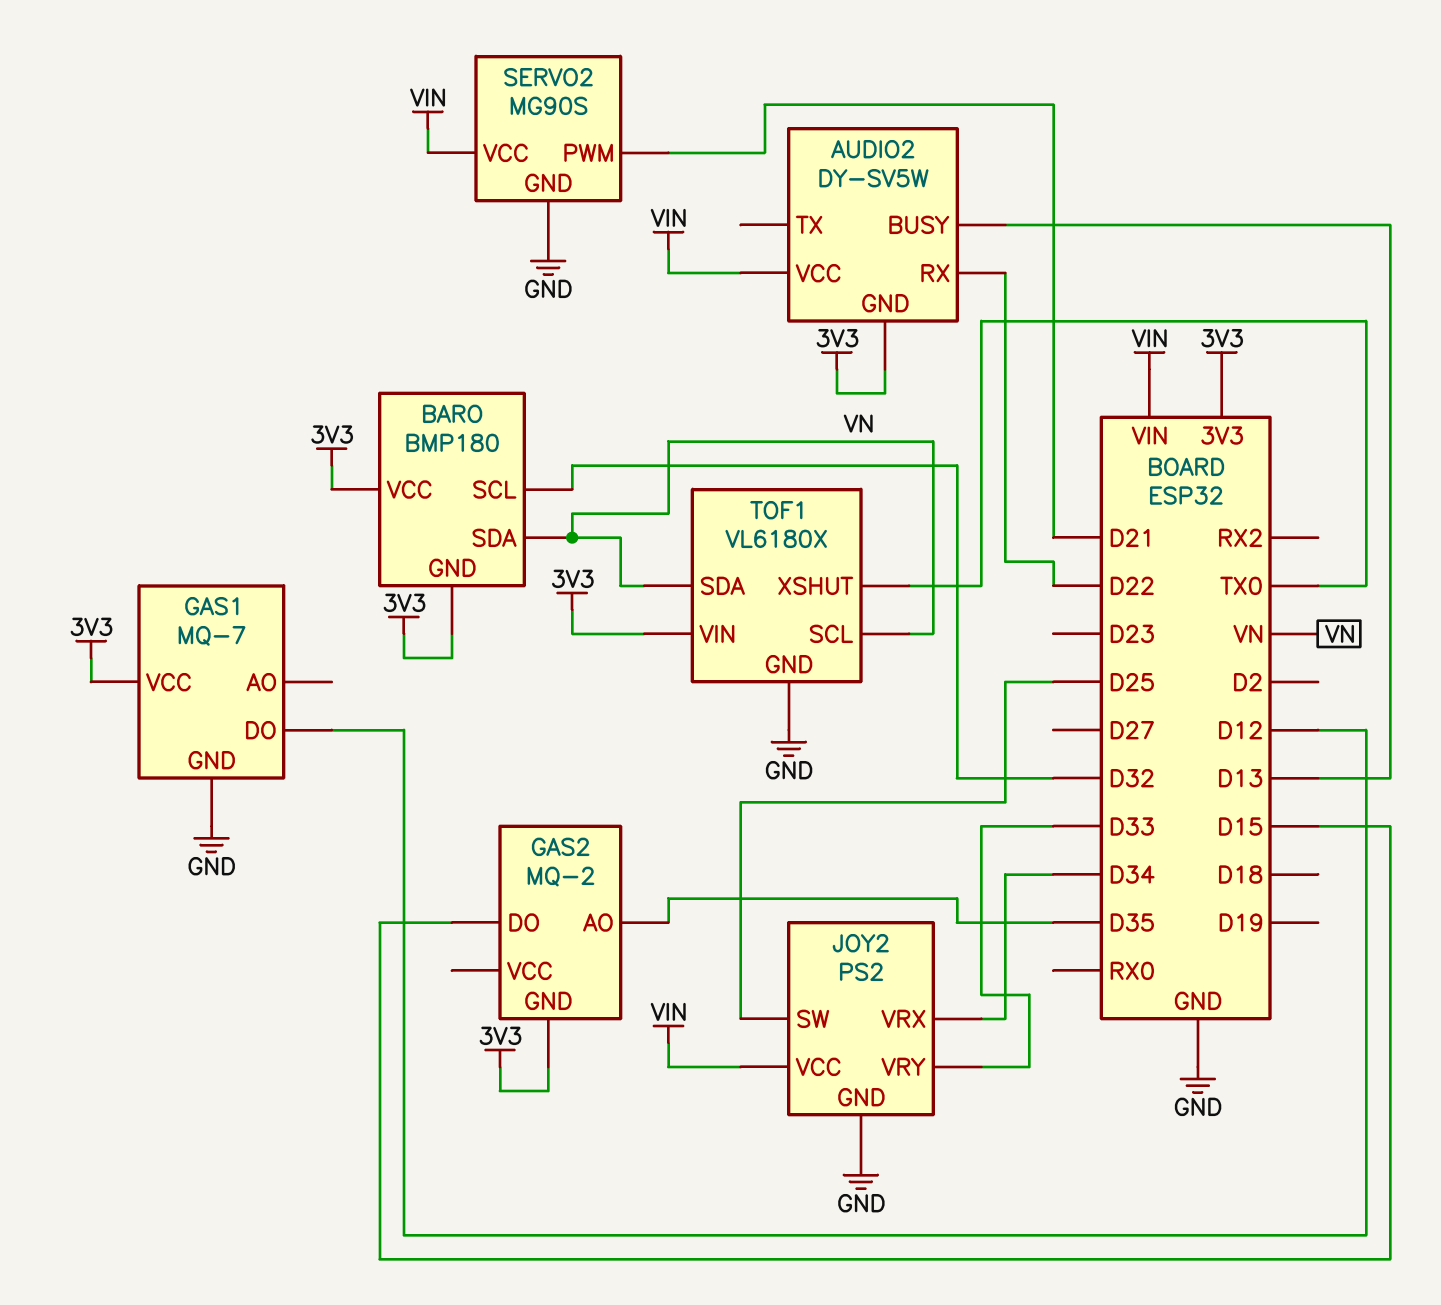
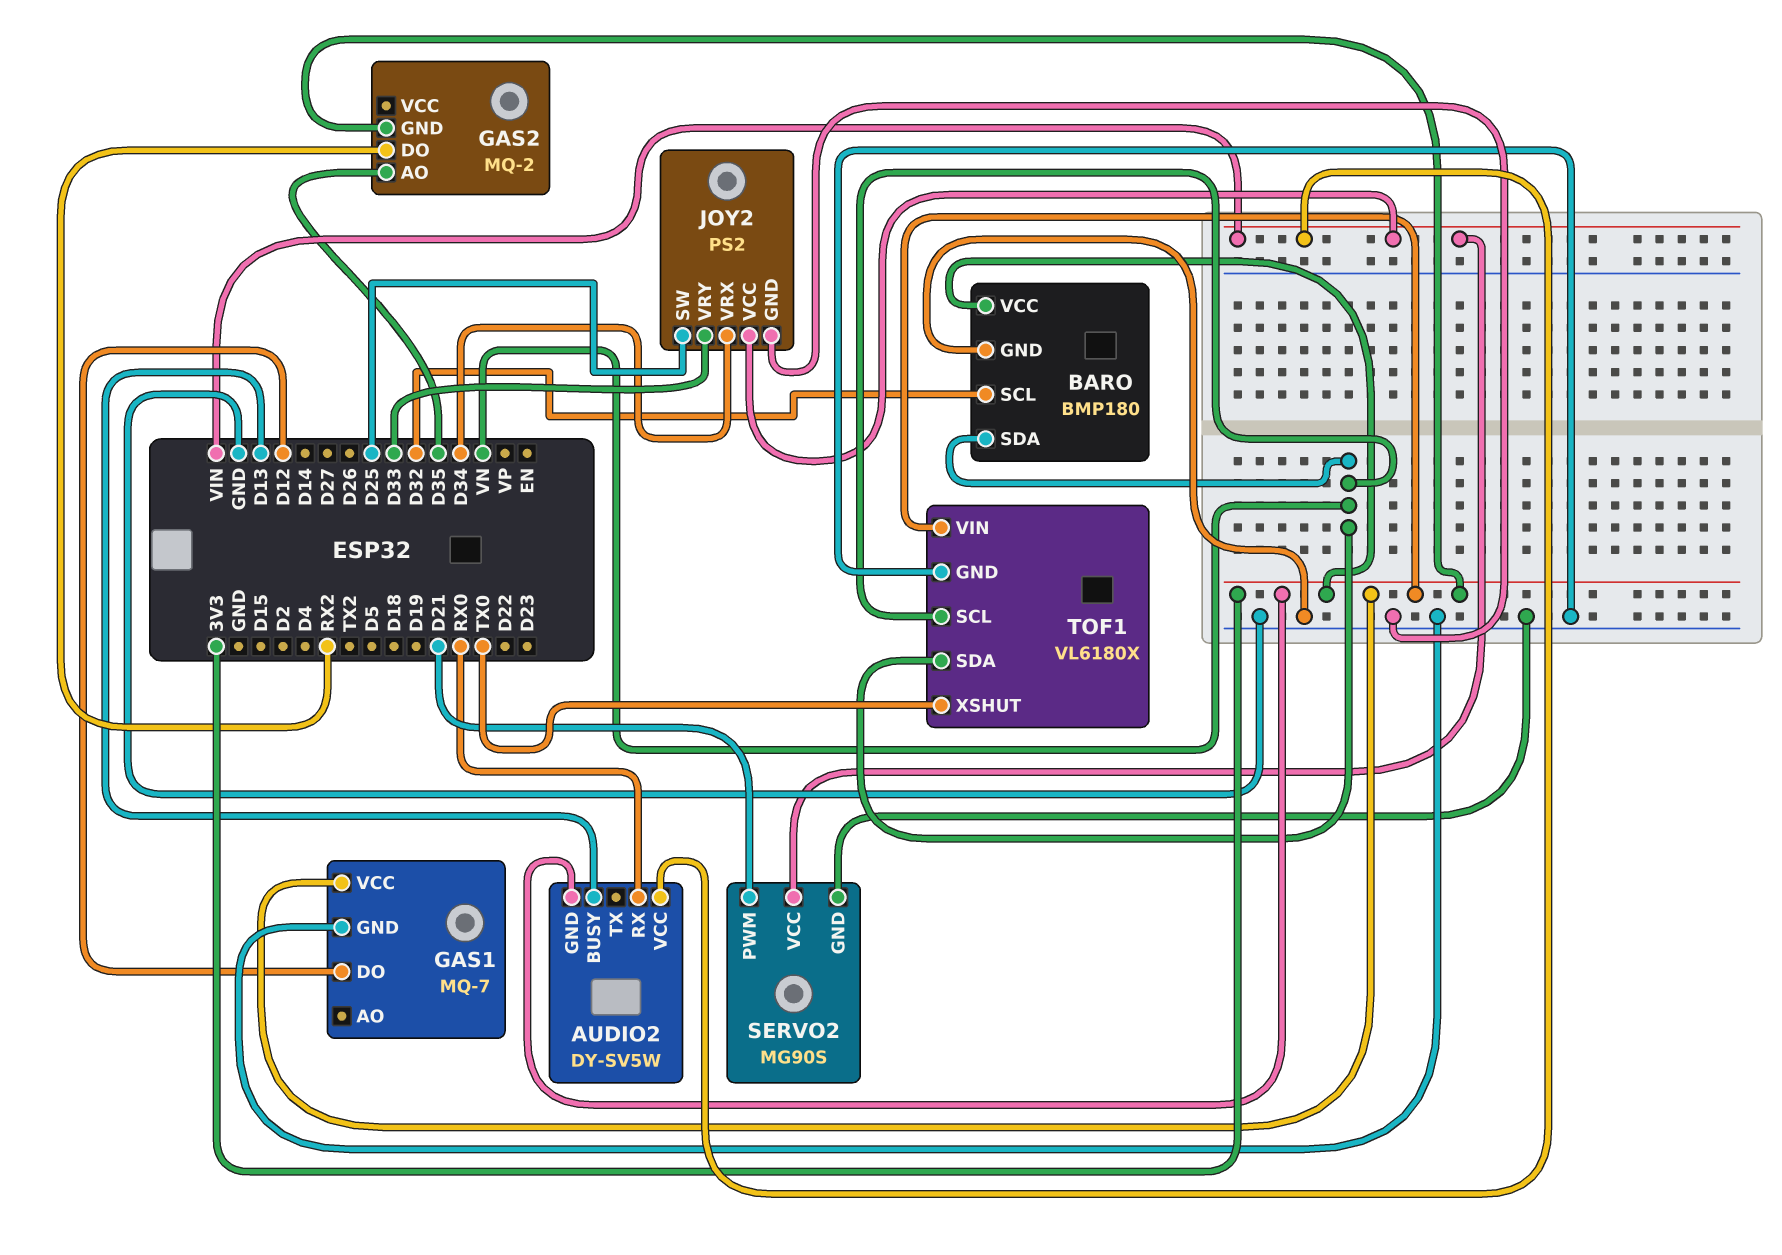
AUDIO2 pin RX: D22 -> RX0
BARO pin GND: 3V3 -> GND
GAS2 pin DO: D15 -> RX2

